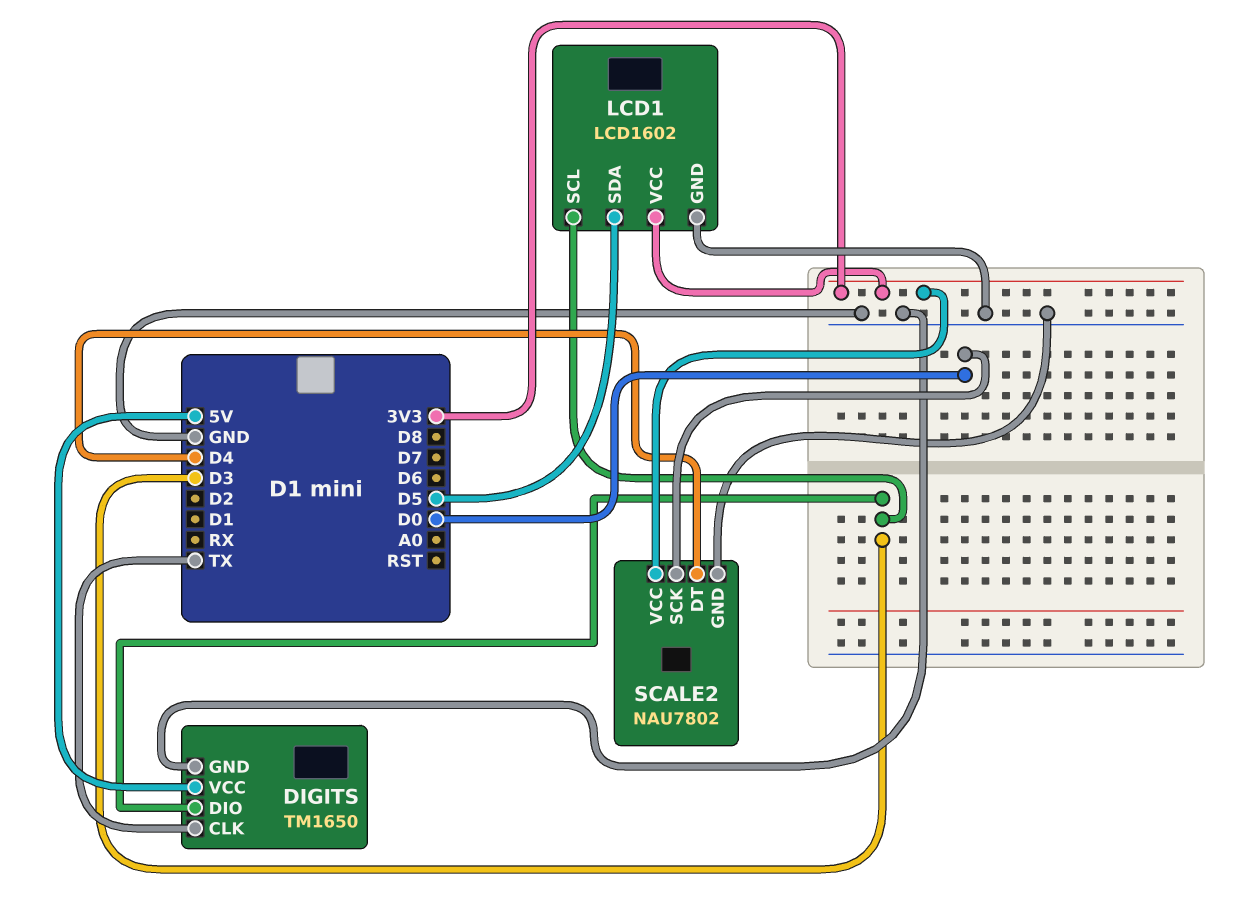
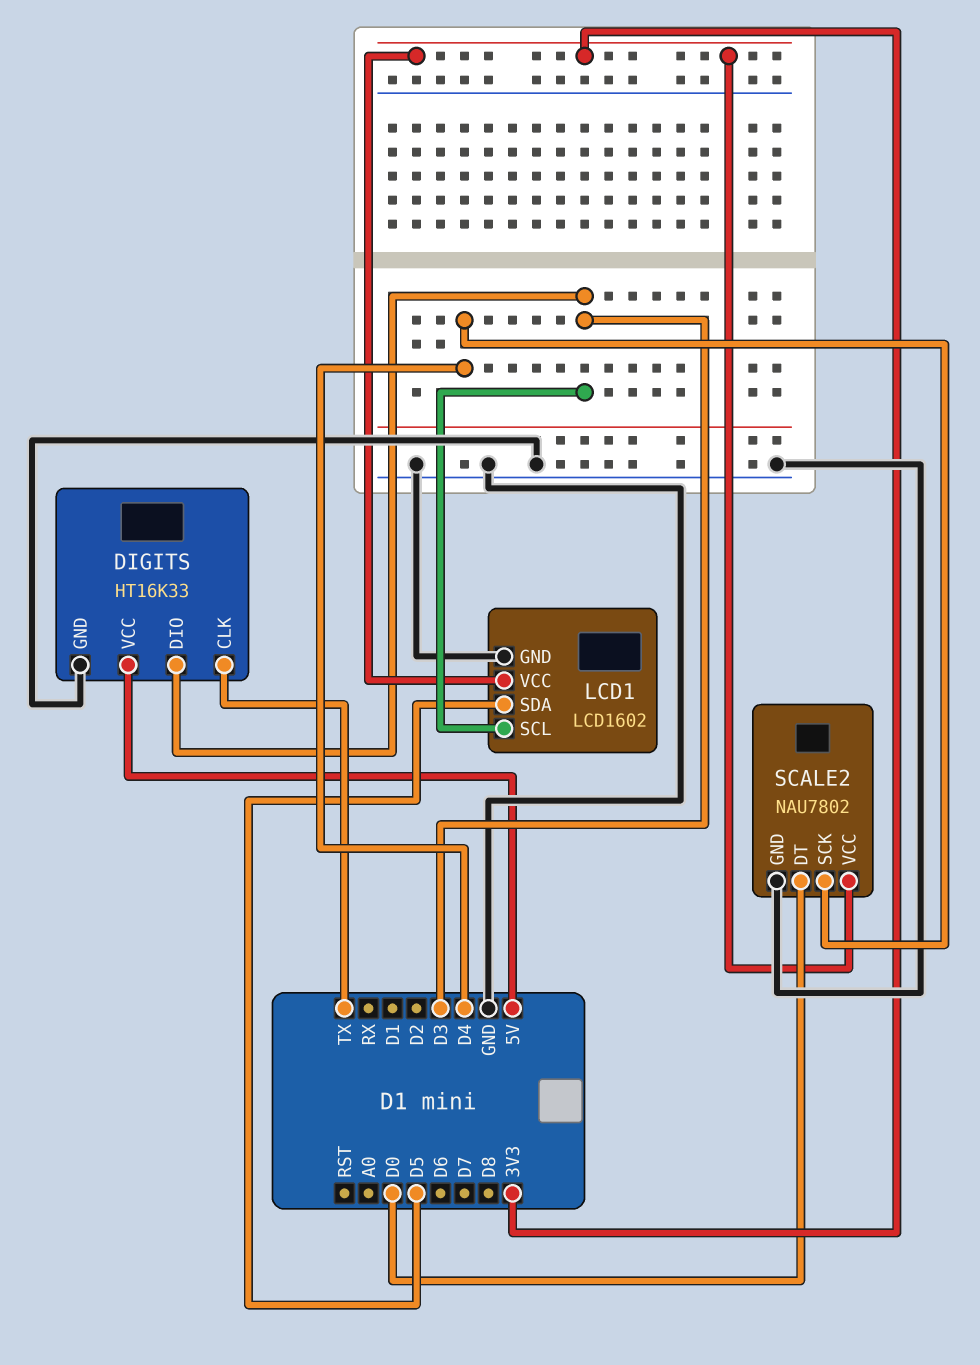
DIGITS: TM1650 -> HT16K33
SCALE2 pin DT: D4 -> D0
SCALE2 pin SCK: D0 -> D4

